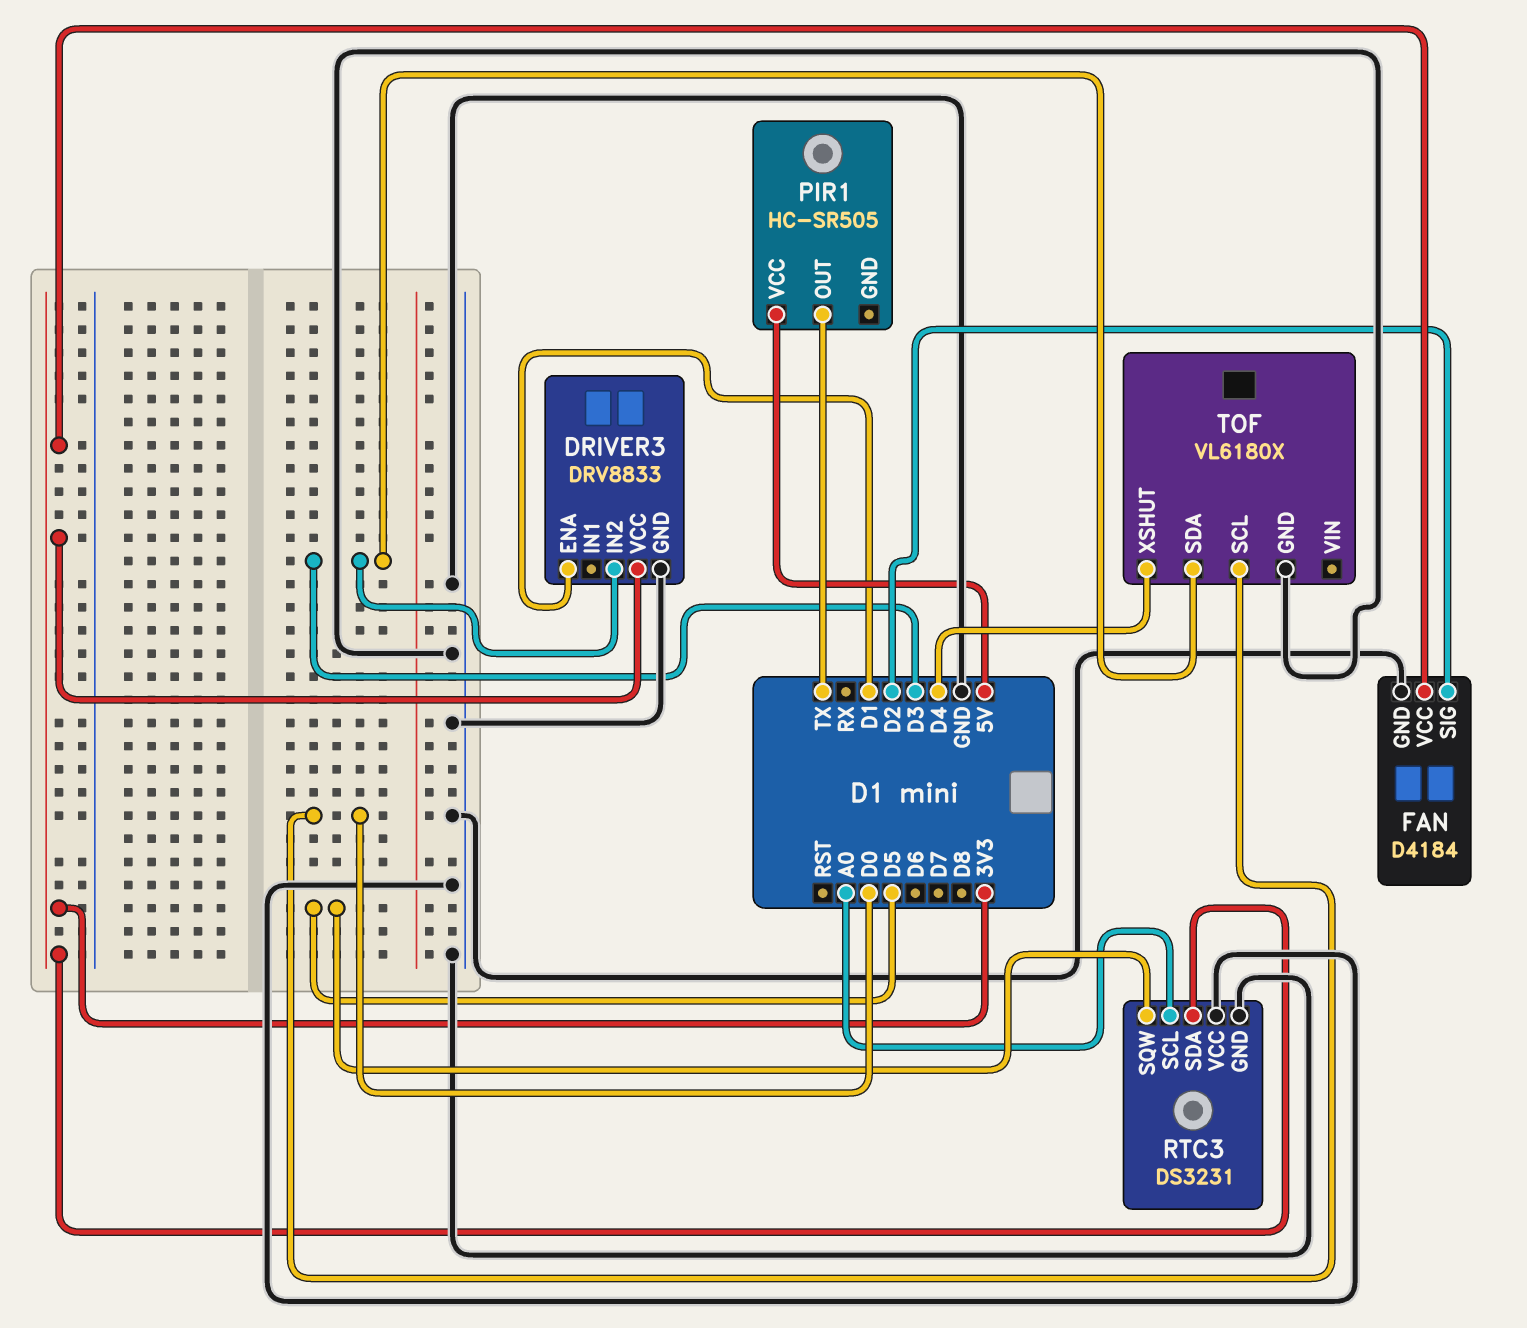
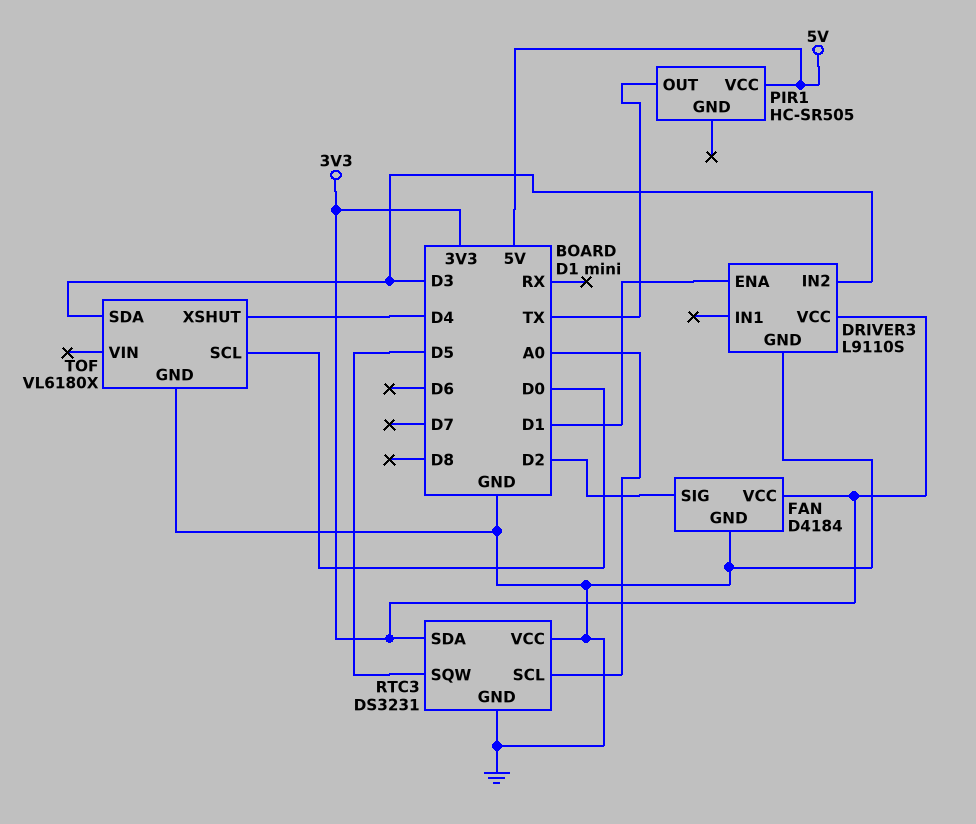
DRIVER3: DRV8833 -> L9110S

